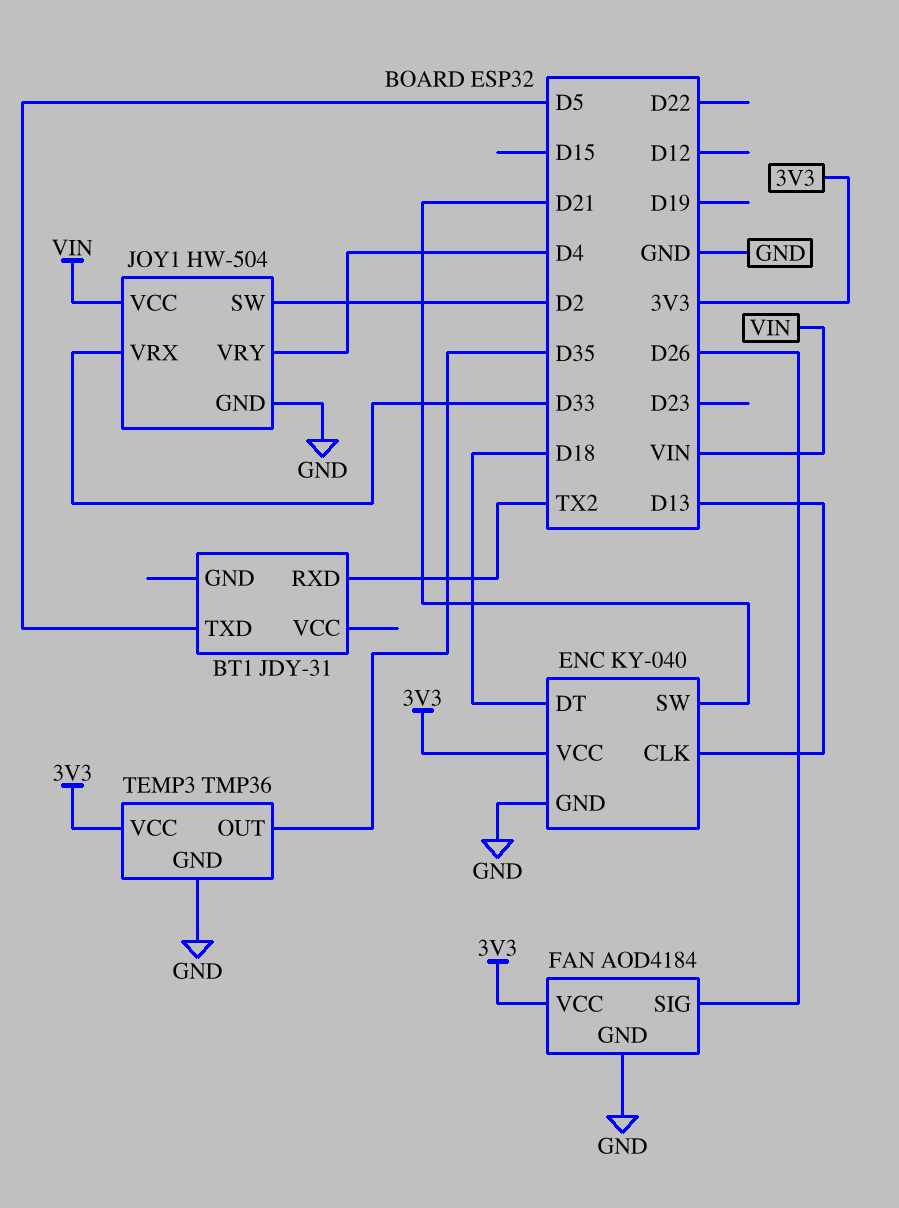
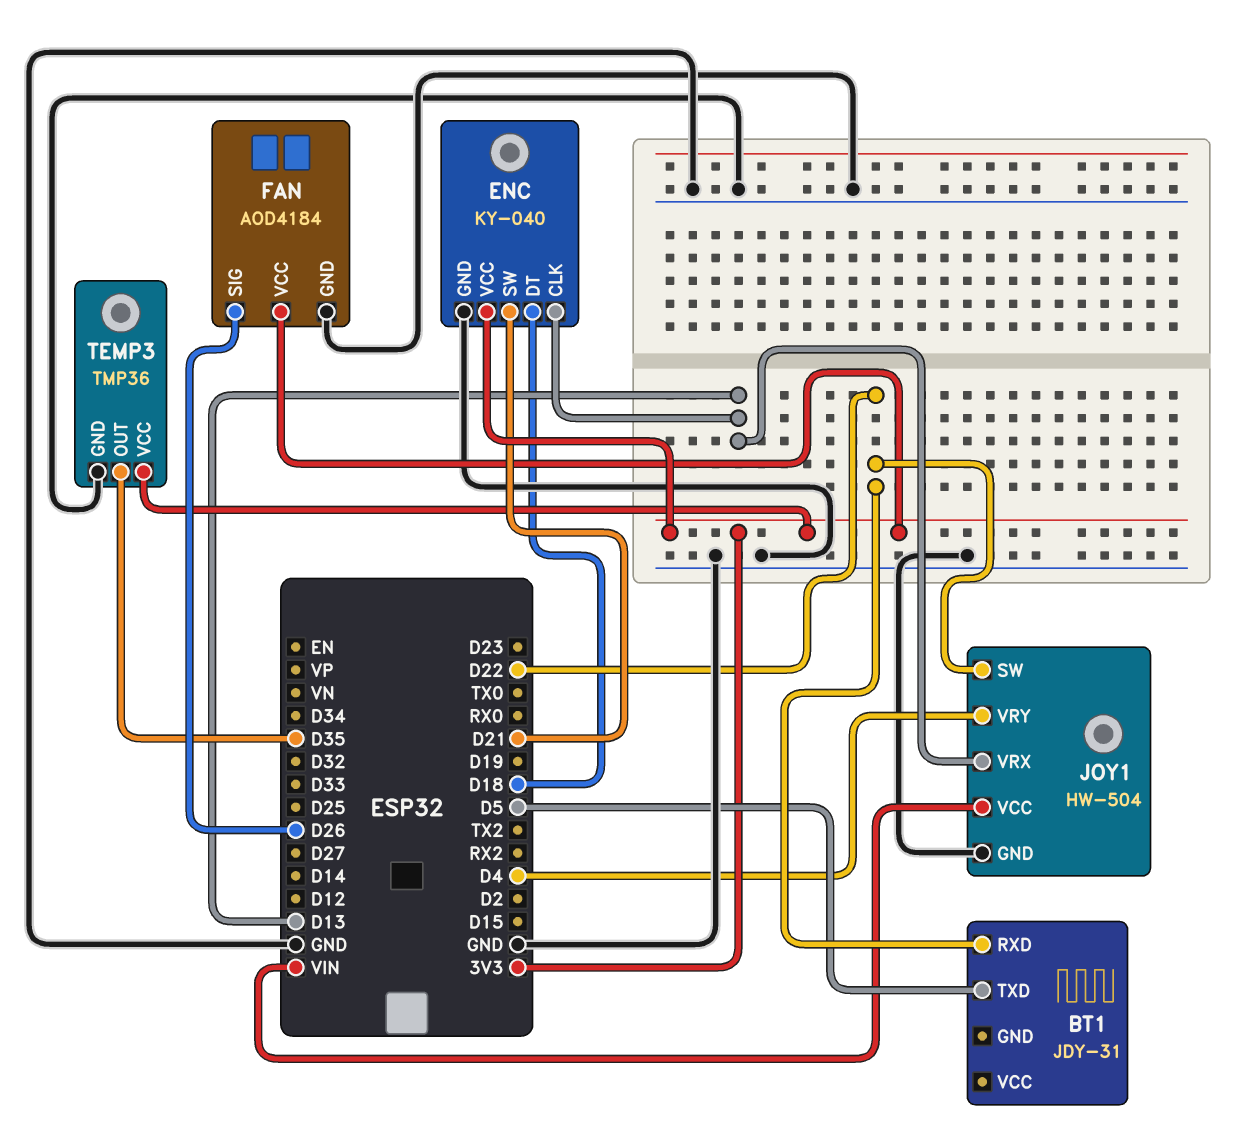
BT1 pin RXD: TX2 -> D22
JOY1 pin SW: D2 -> D22
JOY1 pin VRX: D33 -> D13

